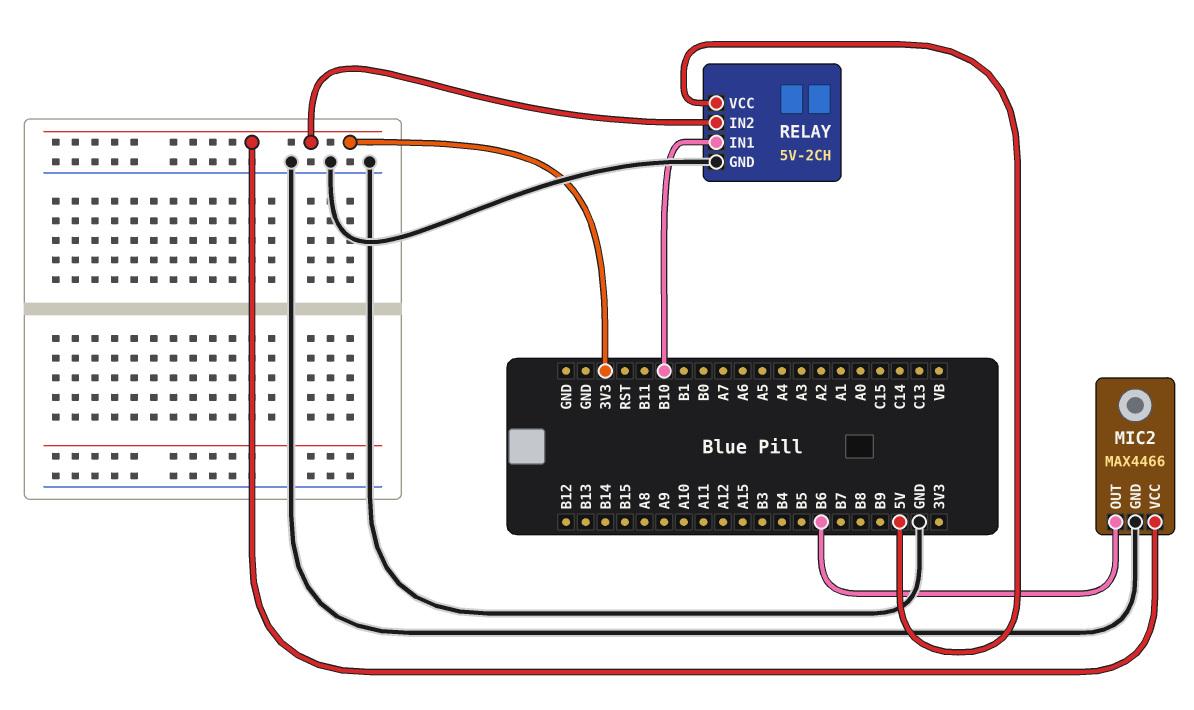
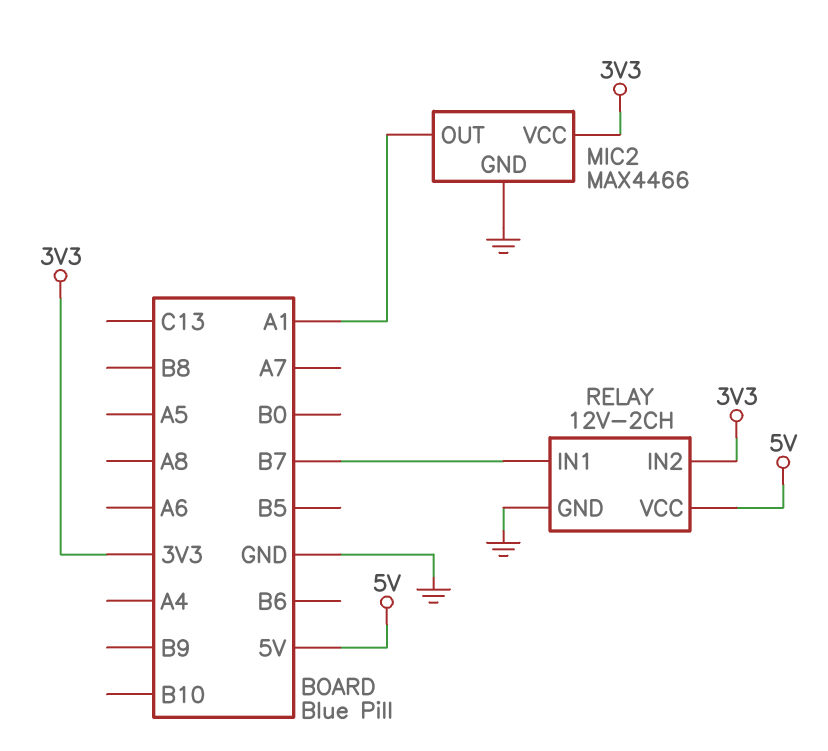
MIC2 pin OUT: B6 -> A1
RELAY: 5V-2CH -> 12V-2CH
RELAY pin IN1: B10 -> B7

